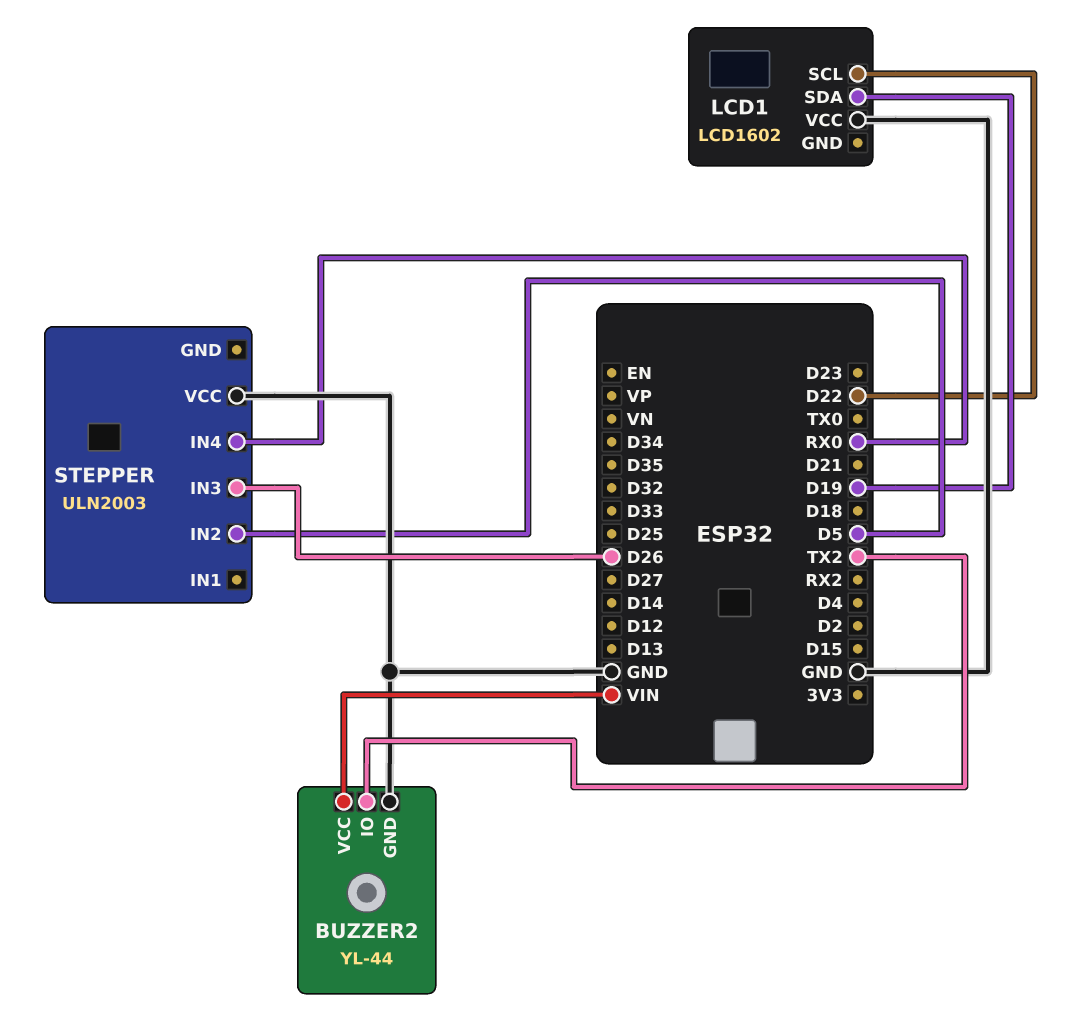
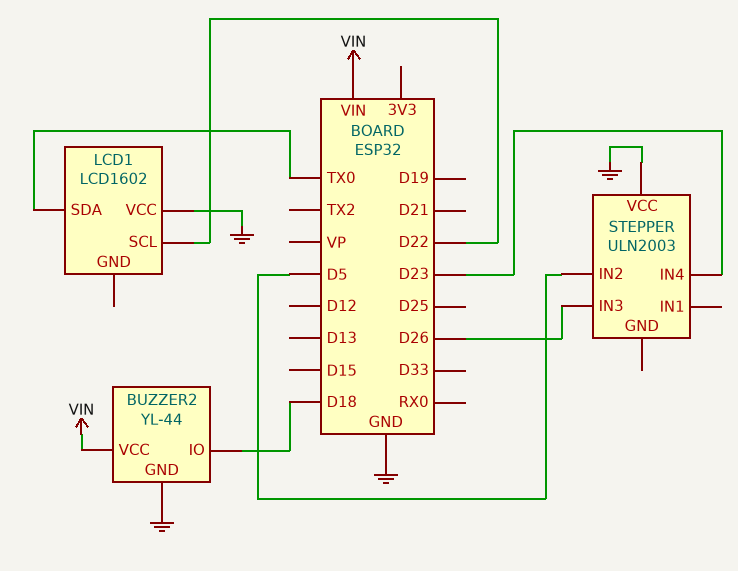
BUZZER2 pin IO: TX2 -> D18
LCD1 pin SDA: D19 -> TX0
STEPPER pin IN4: RX0 -> D23

